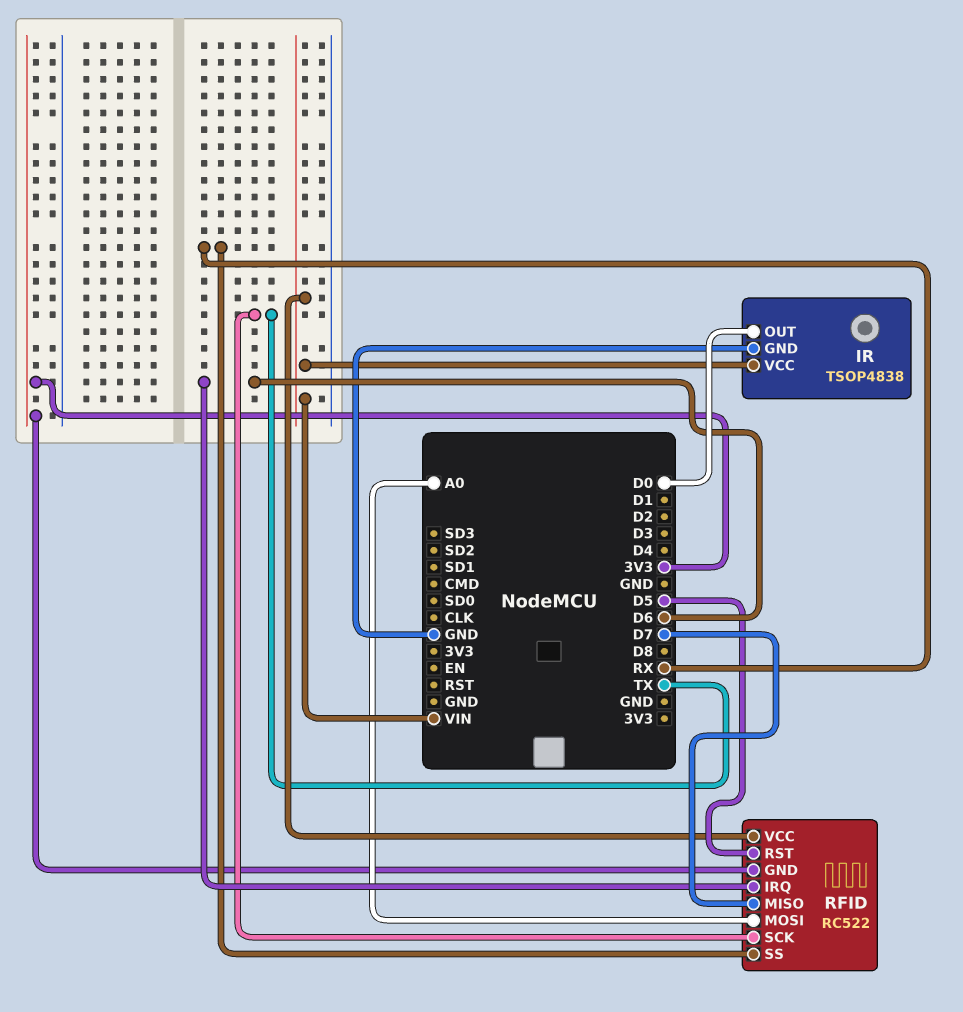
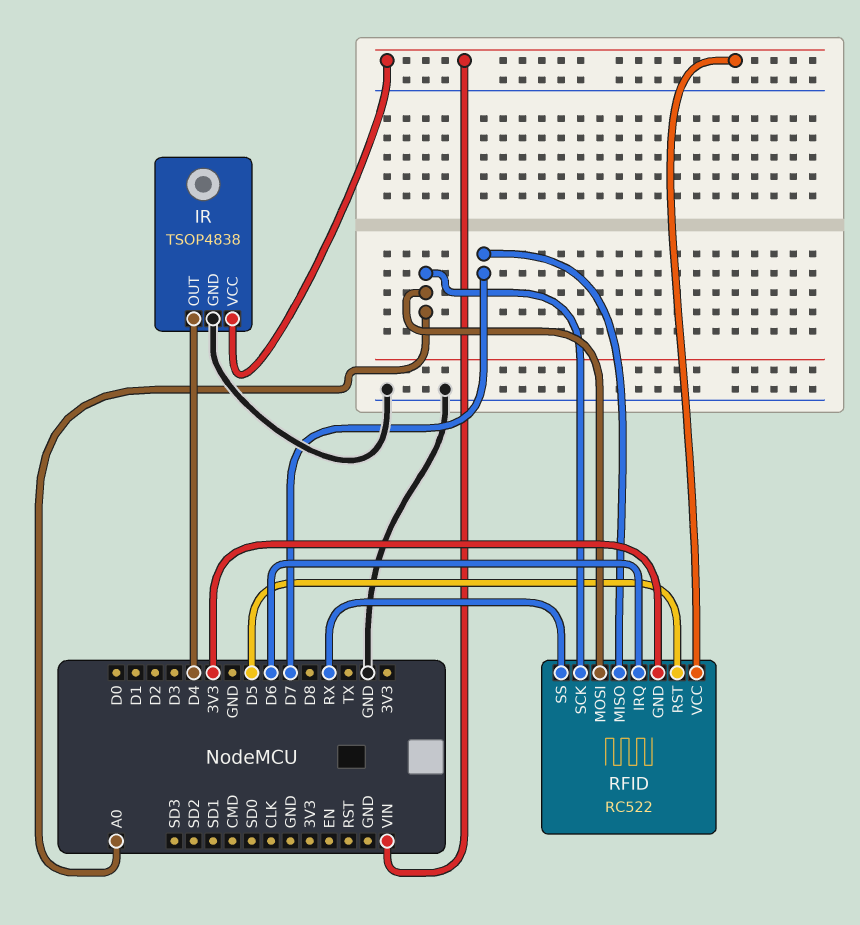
IR pin OUT: D0 -> D4
RFID pin SCK: TX -> A0

